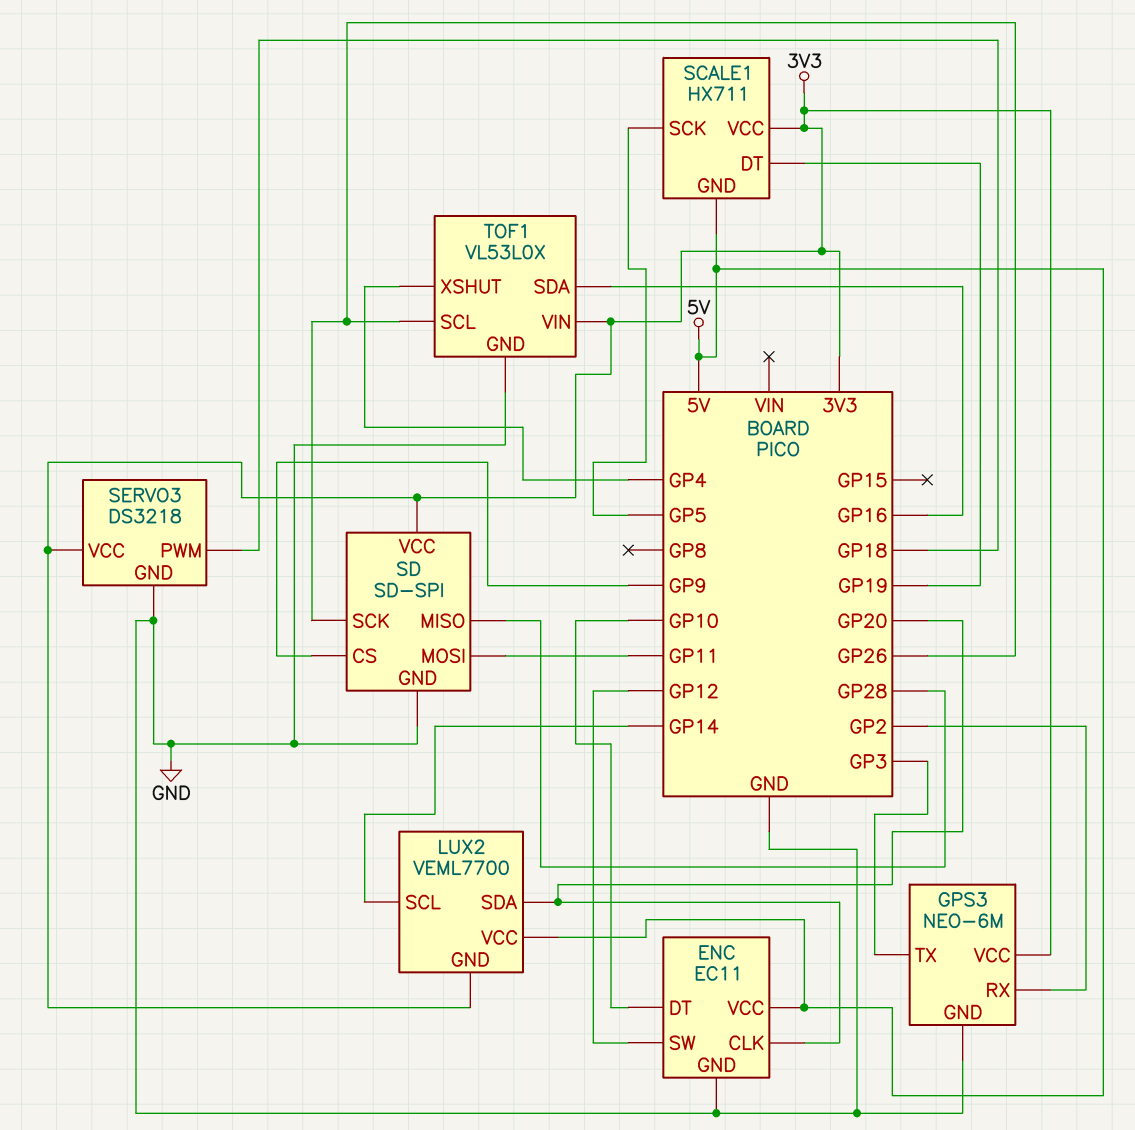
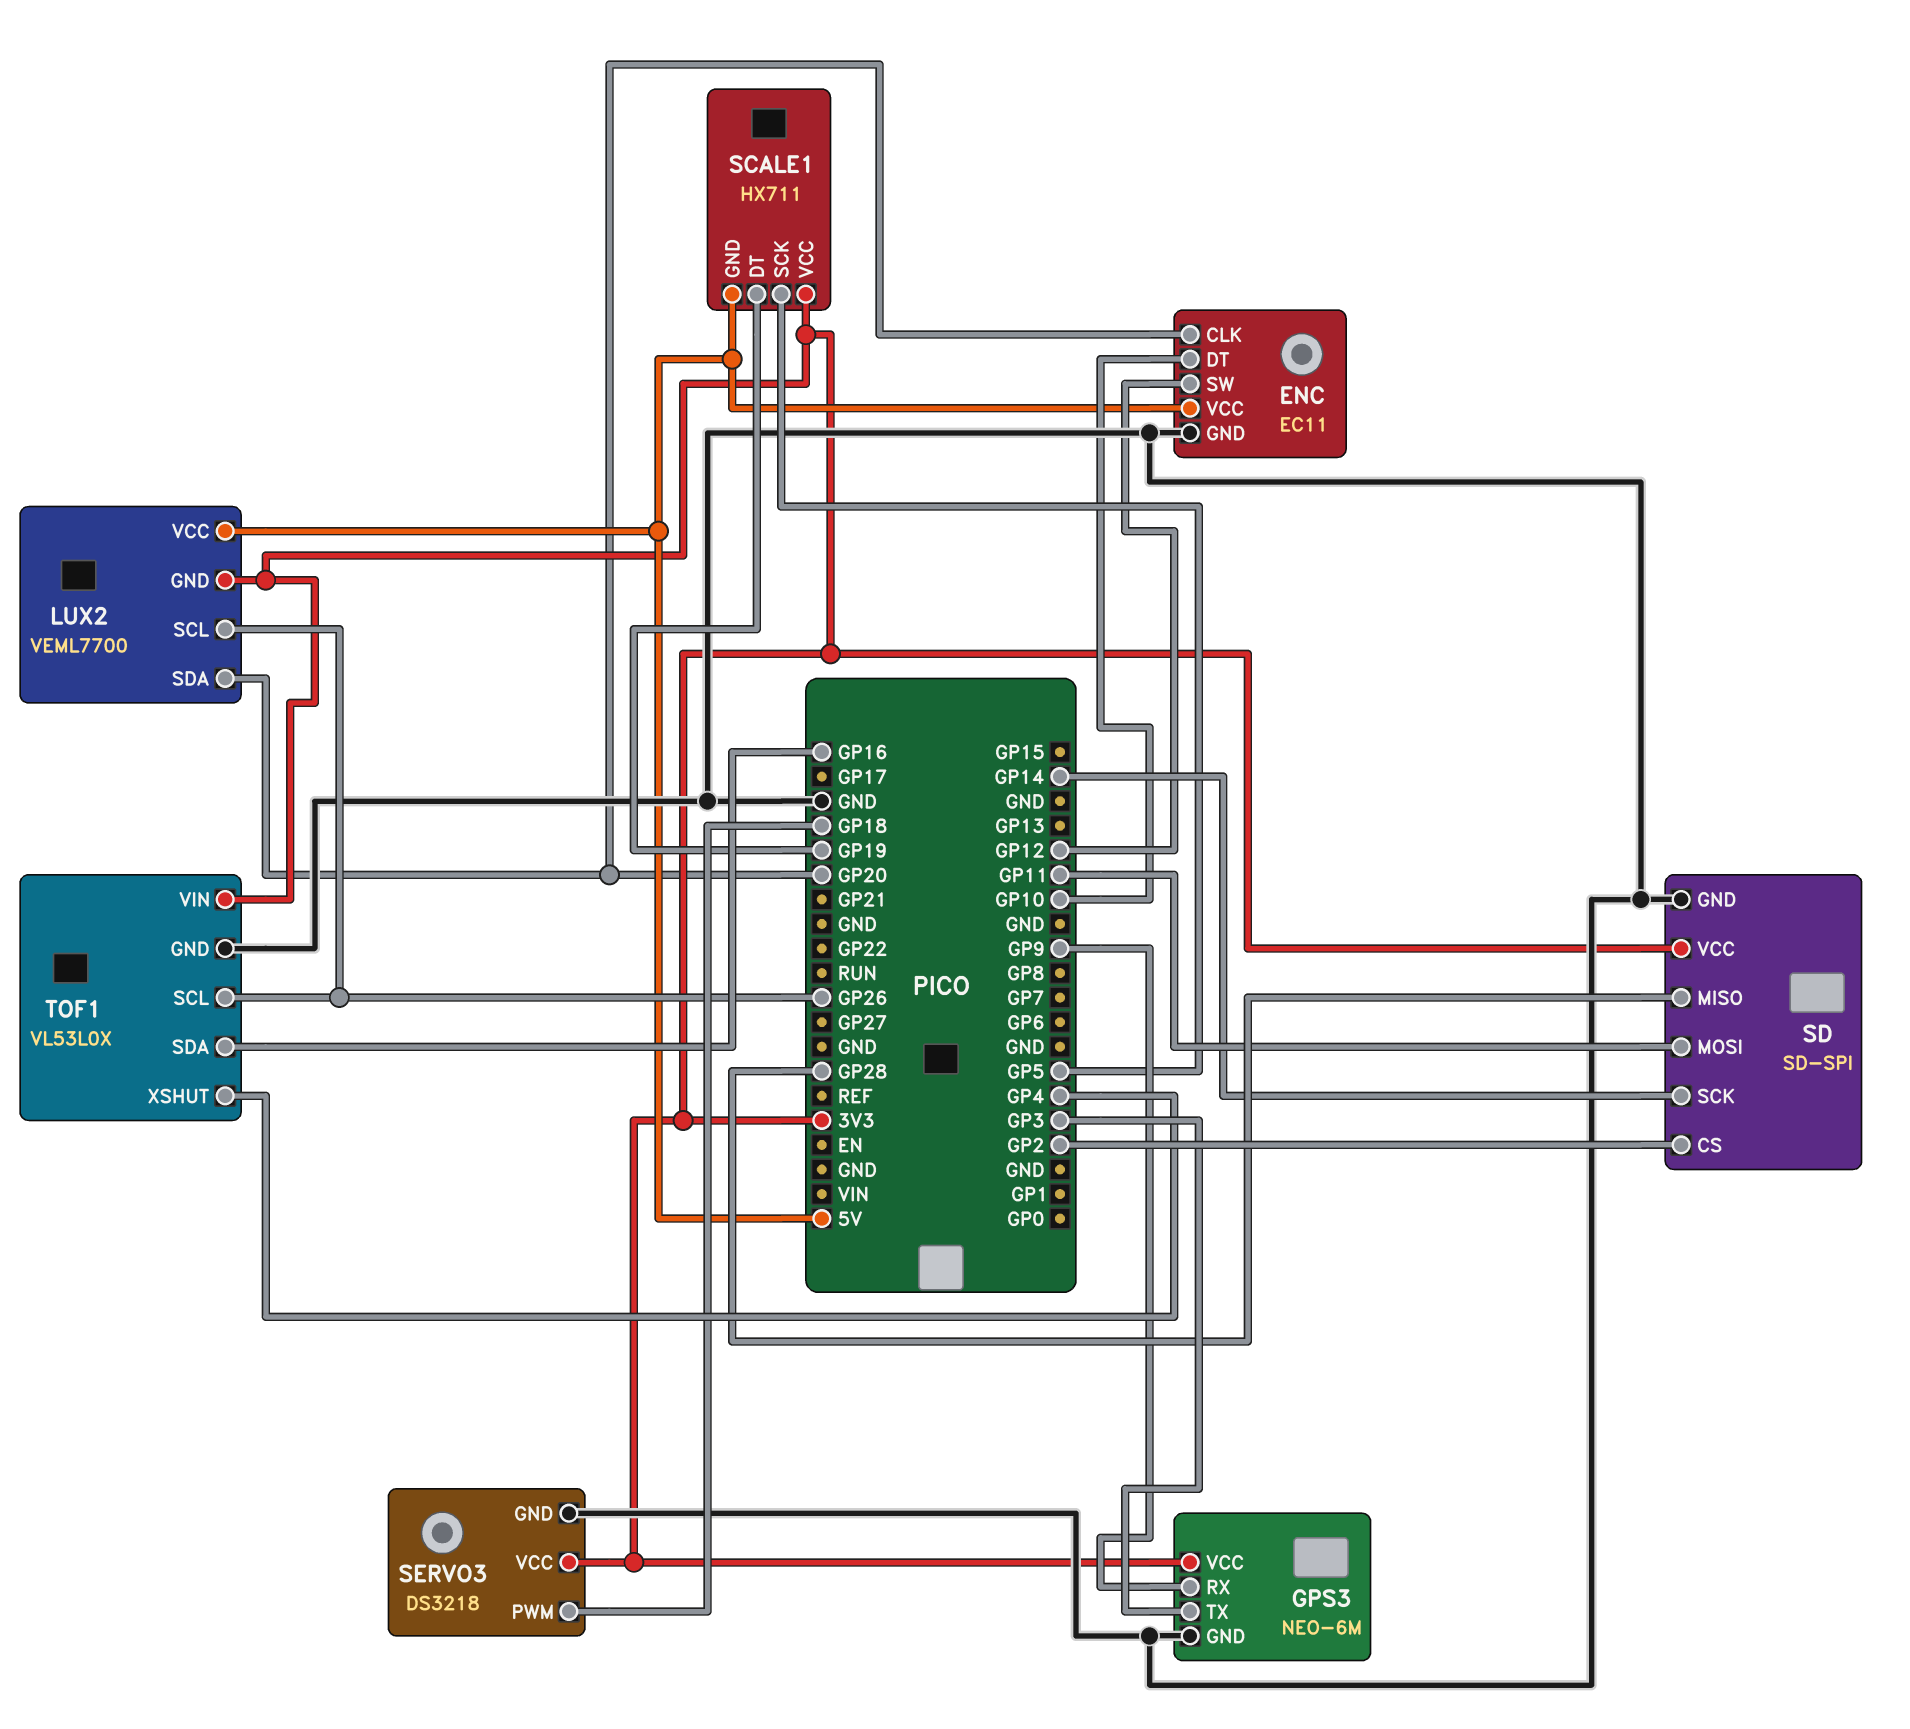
GPS3 pin RX: GP2 -> GP9
LUX2 pin SCL: GP14 -> GP26
SD pin CS: GP9 -> GP2
SD pin SCK: GP26 -> GP14

